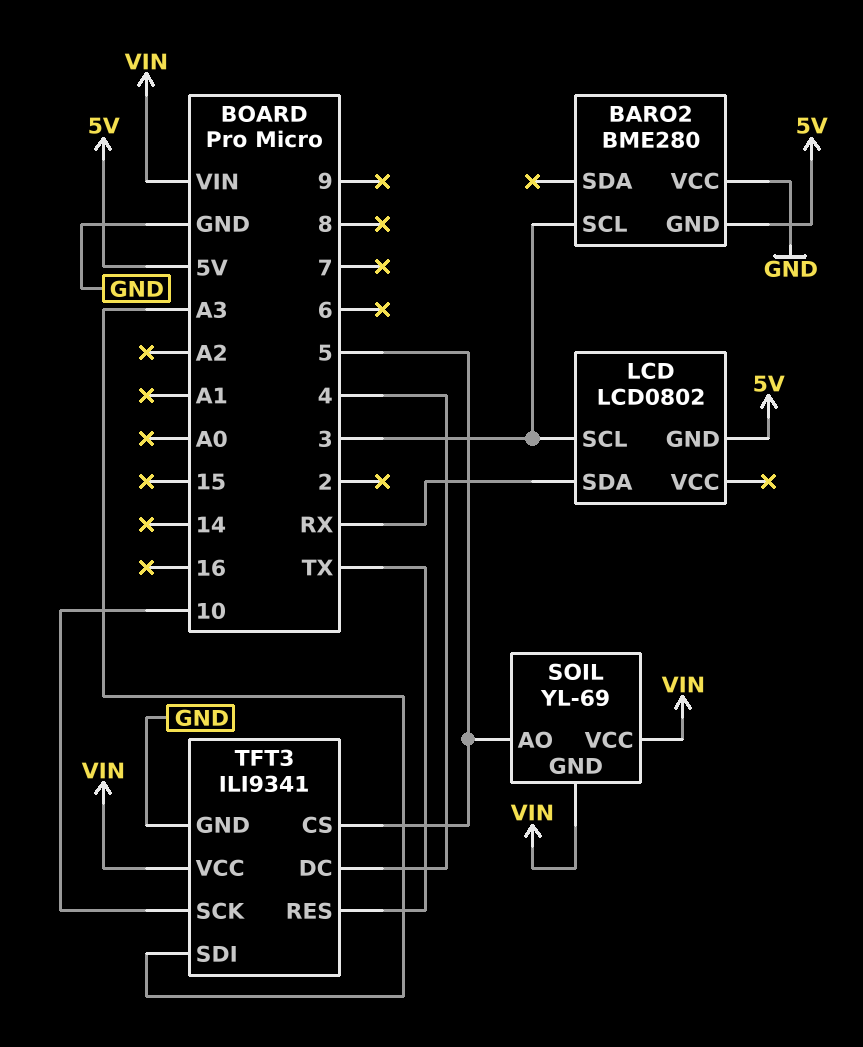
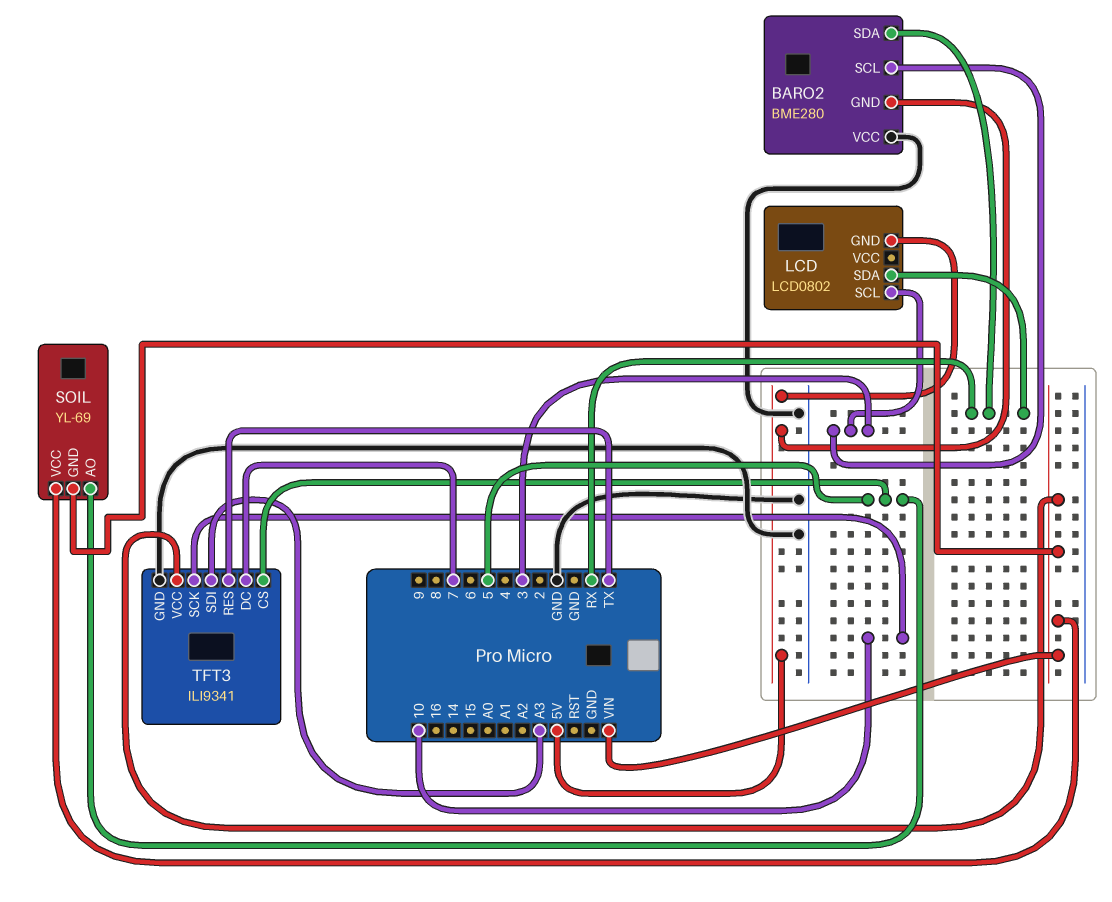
BARO2 pin SDA: none -> RX
TFT3 pin DC: 4 -> 7

